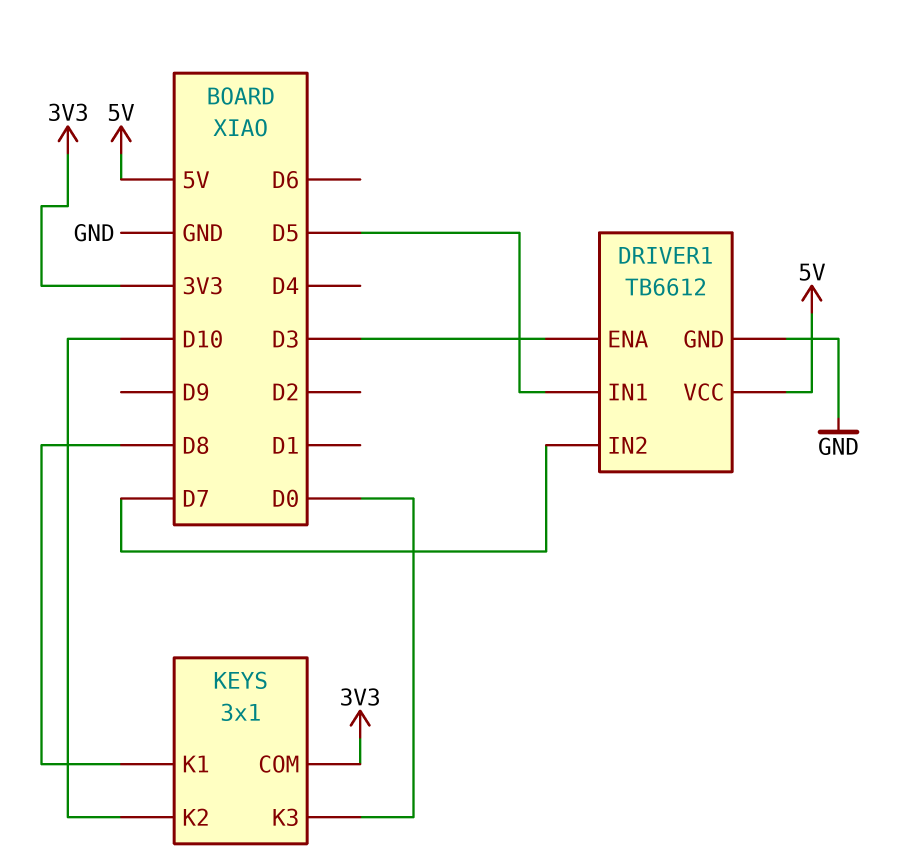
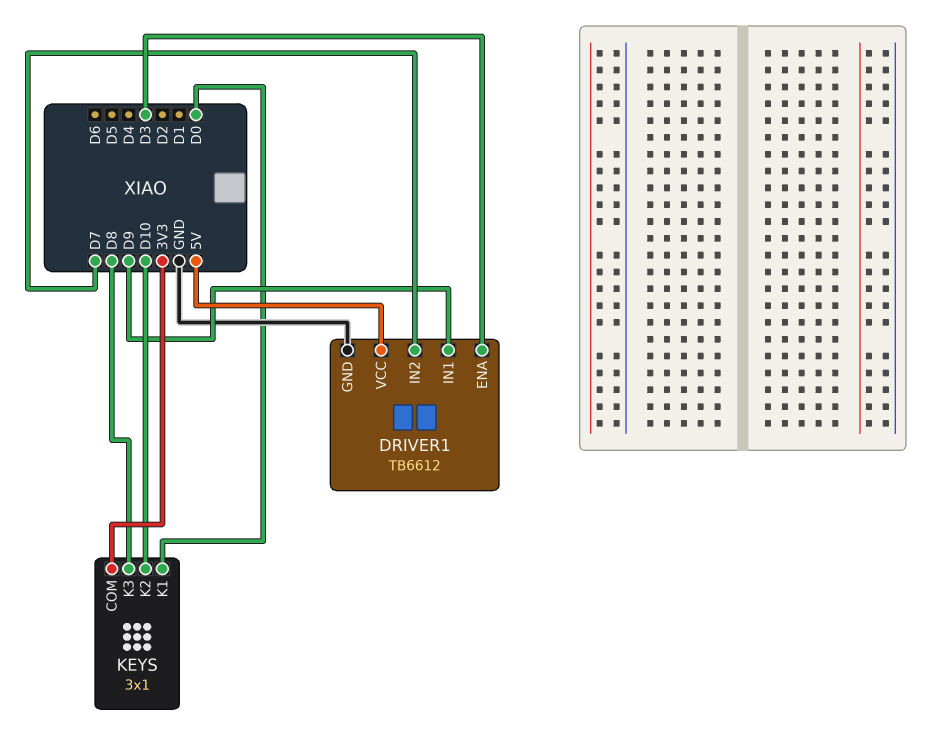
DRIVER1 pin IN1: D5 -> D9
KEYS pin K1: D8 -> D0
KEYS pin K3: D0 -> D8

